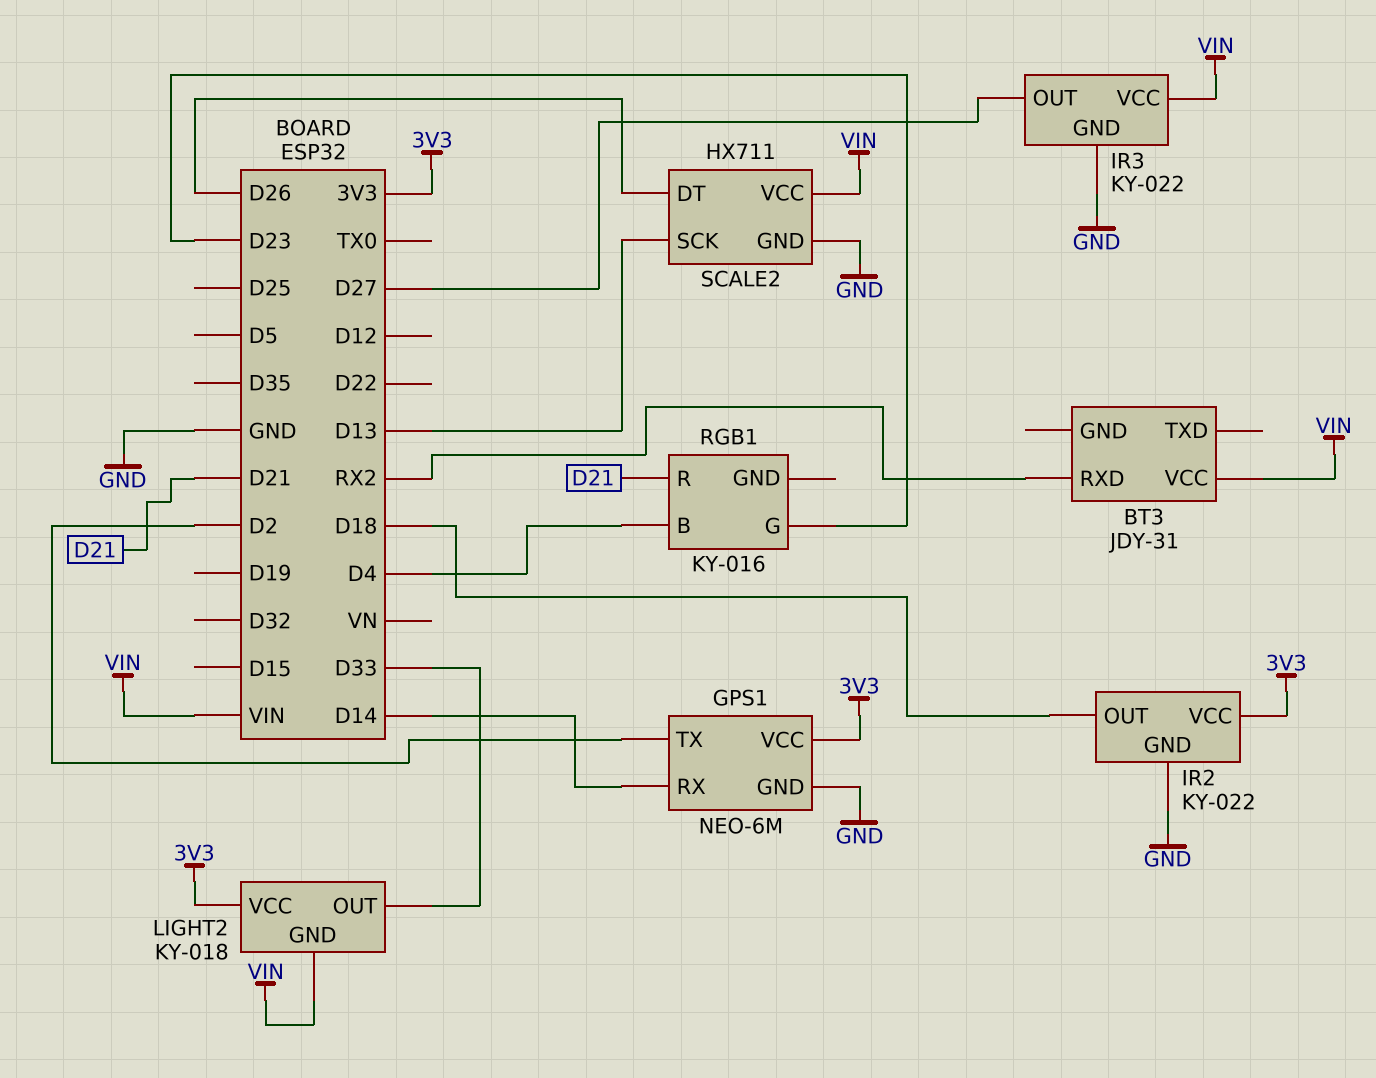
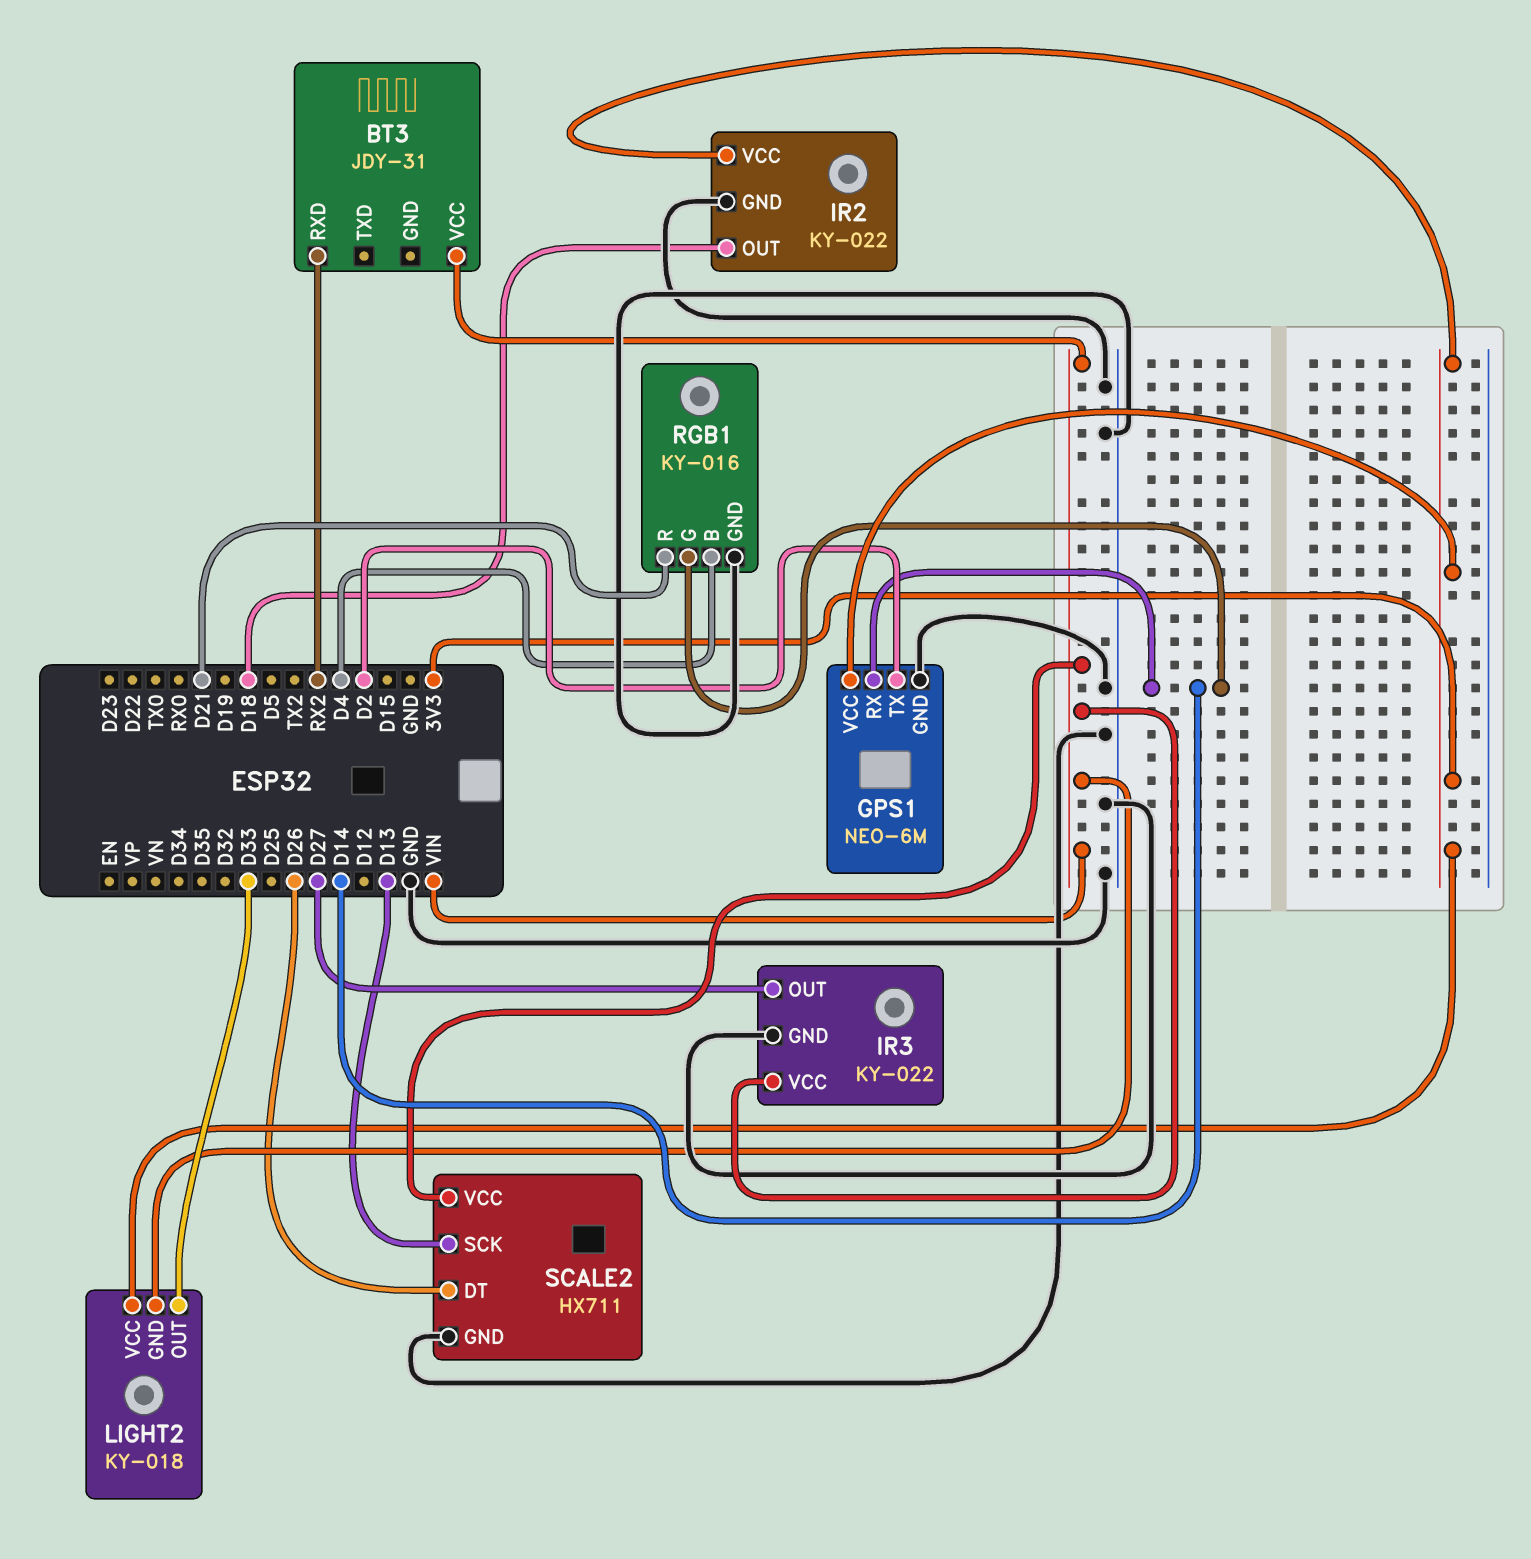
RGB1 pin G: D23 -> D14
RGB1 pin GND: none -> GND

